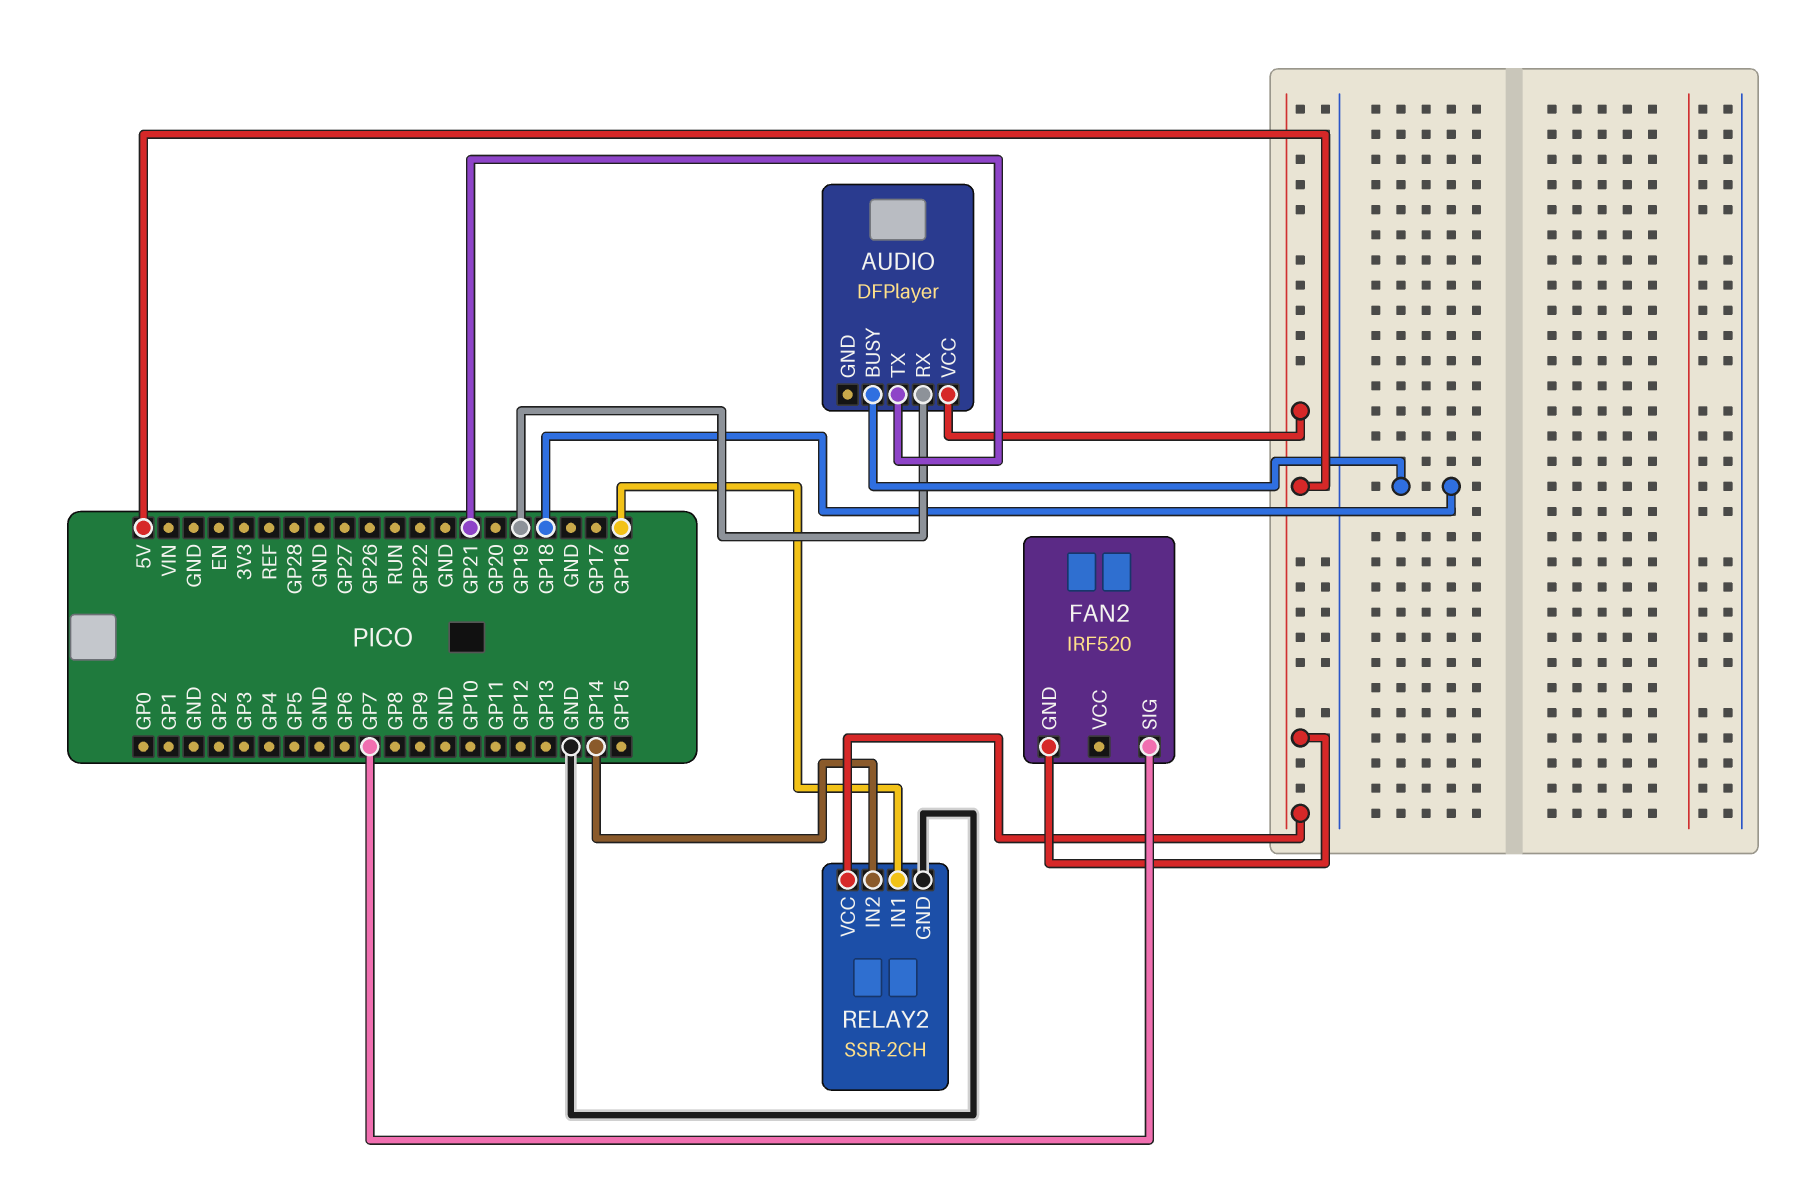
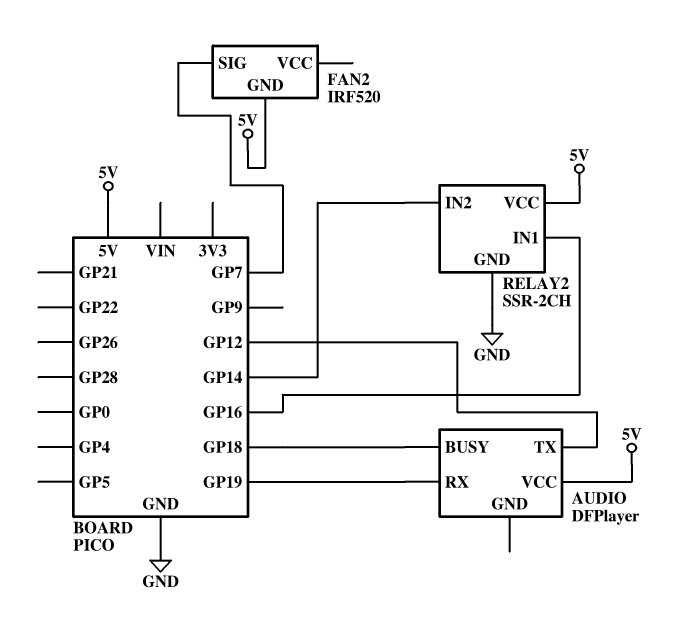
AUDIO pin TX: GP21 -> GP12

